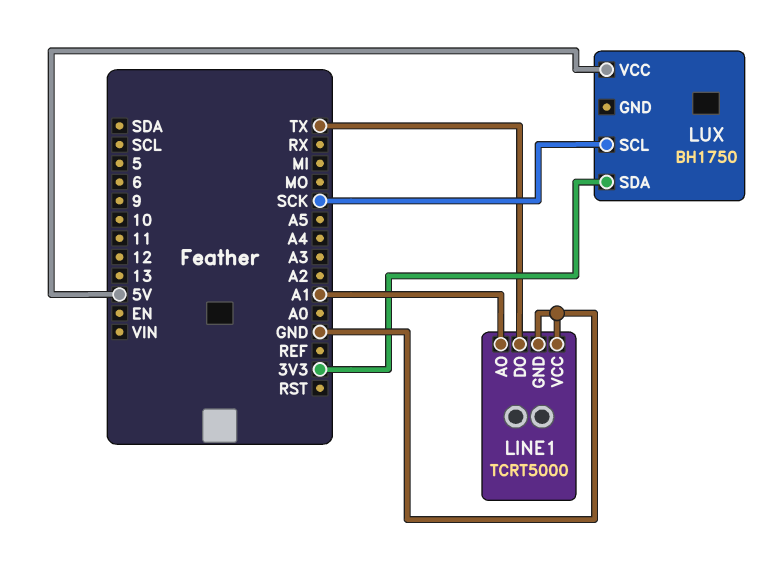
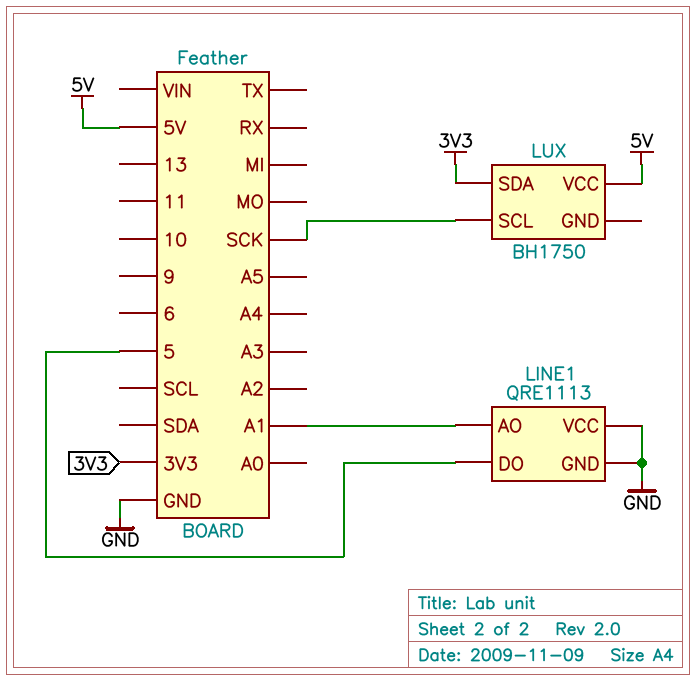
LINE1: TCRT5000 -> QRE1113
LINE1 pin DO: TX -> 5

